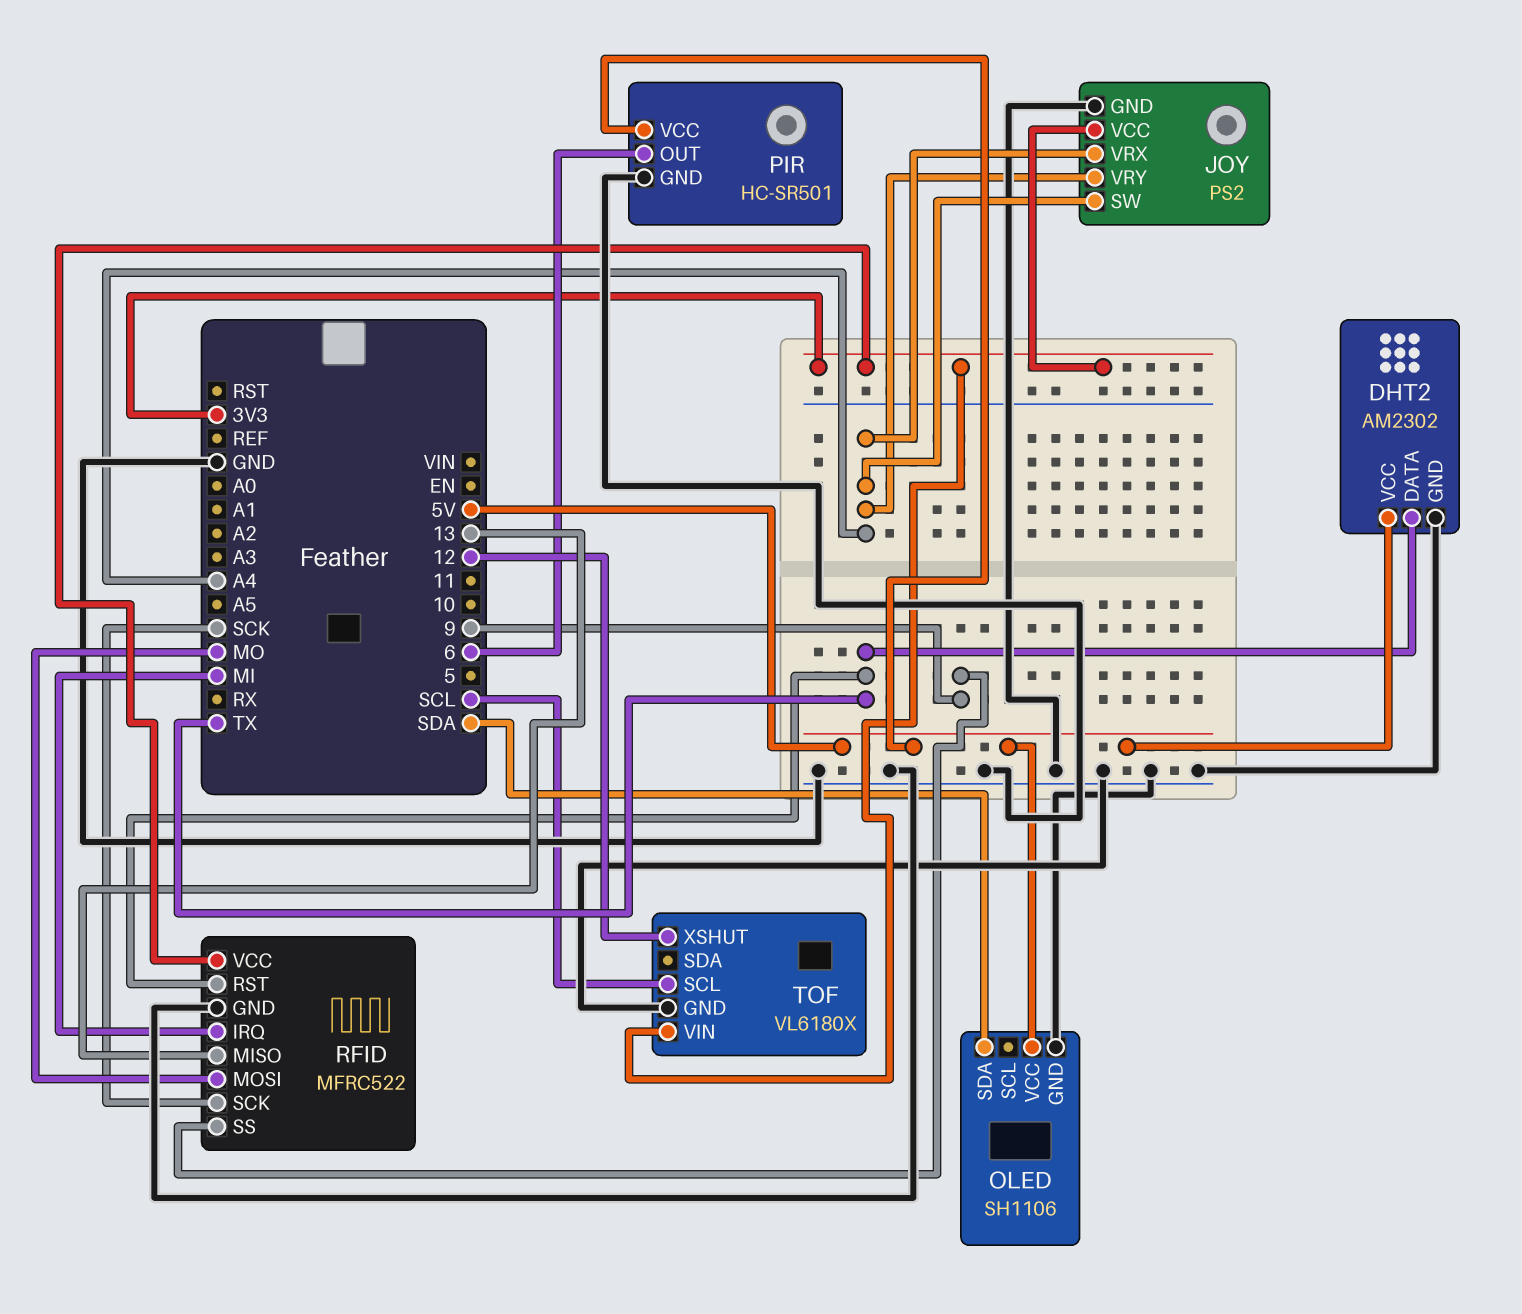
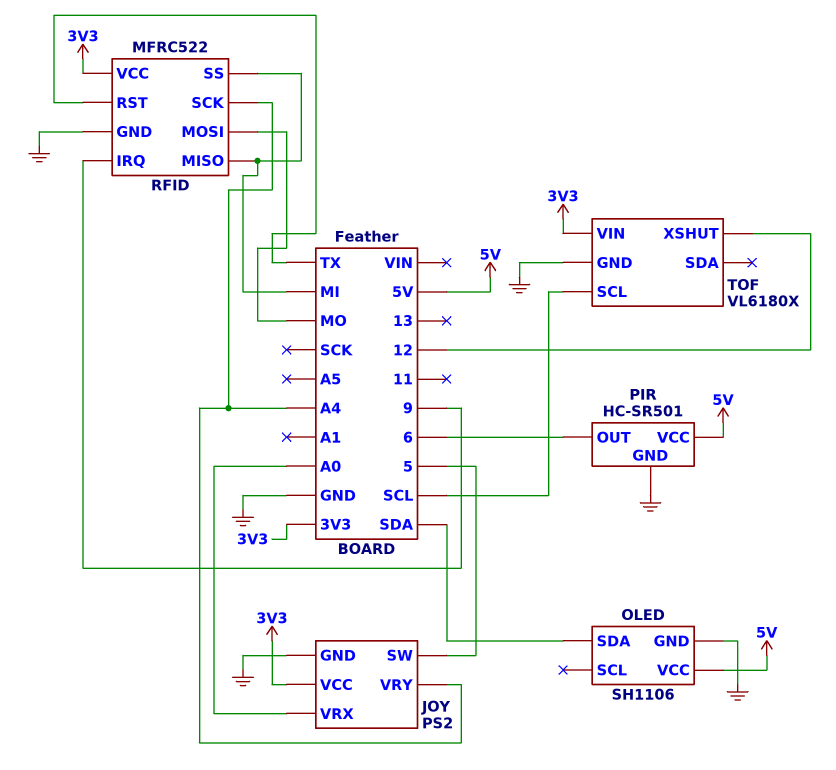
DHT2: AM2302 -> none
DHT2 pin DATA: TX -> none
DHT2 pin GND: GND -> none
DHT2 pin VCC: 5V -> none
JOY pin SW: A4 -> 5
JOY pin VRX: A4 -> A0
RFID pin IRQ: MI -> 9
RFID pin MISO: 13 -> MI
RFID pin SCK: SCK -> A4
RFID pin SS: 9 -> MI

